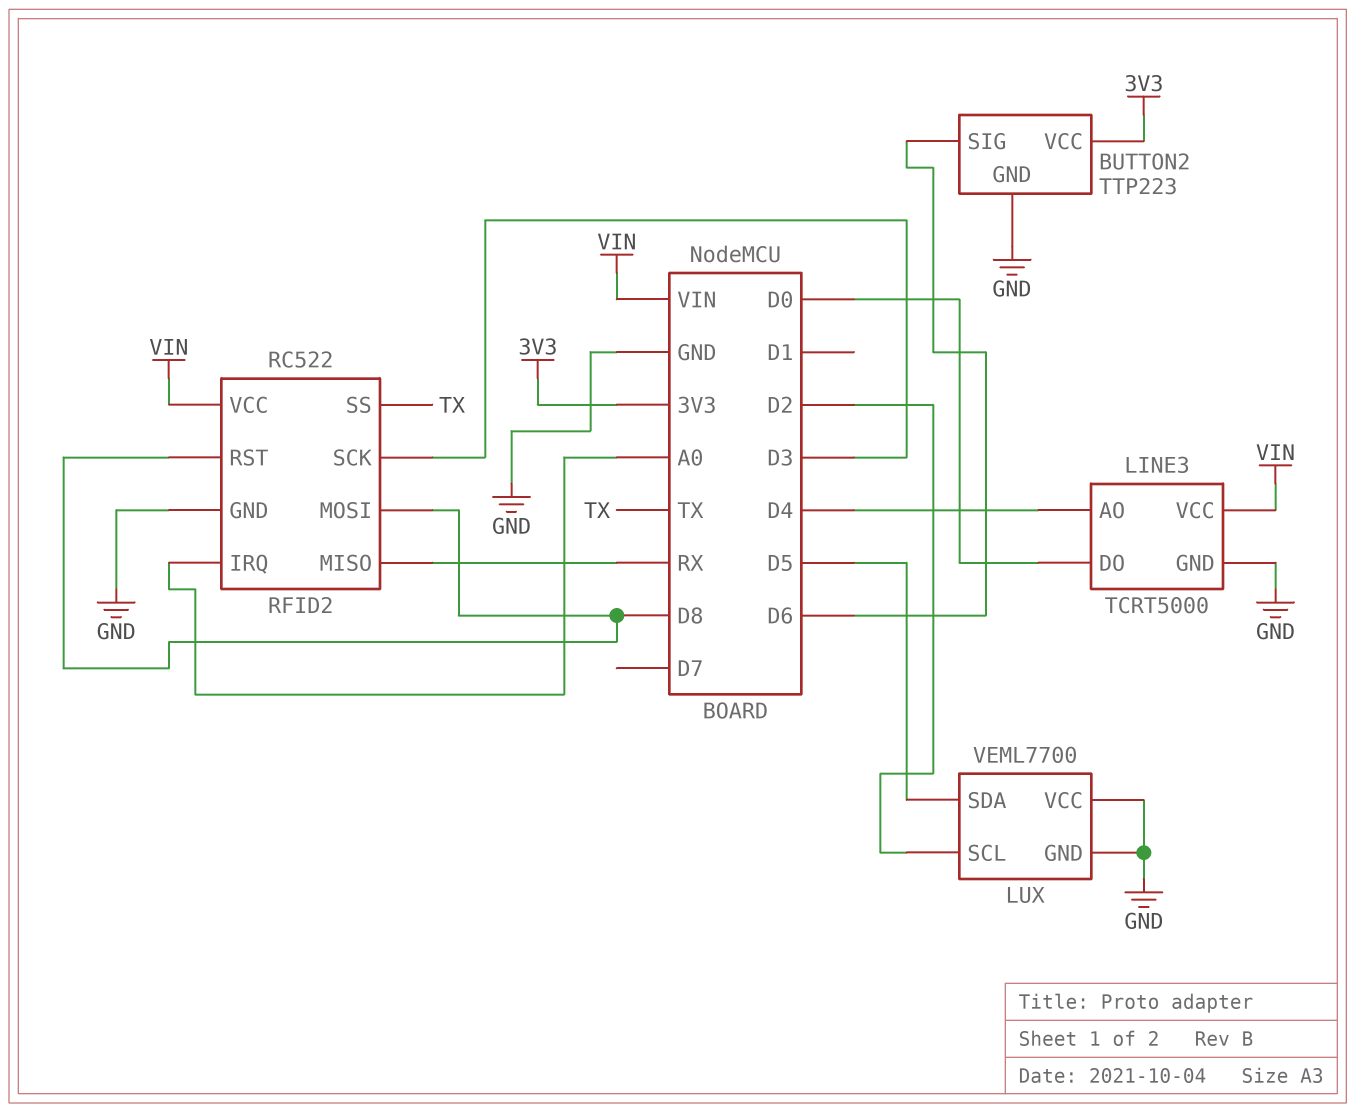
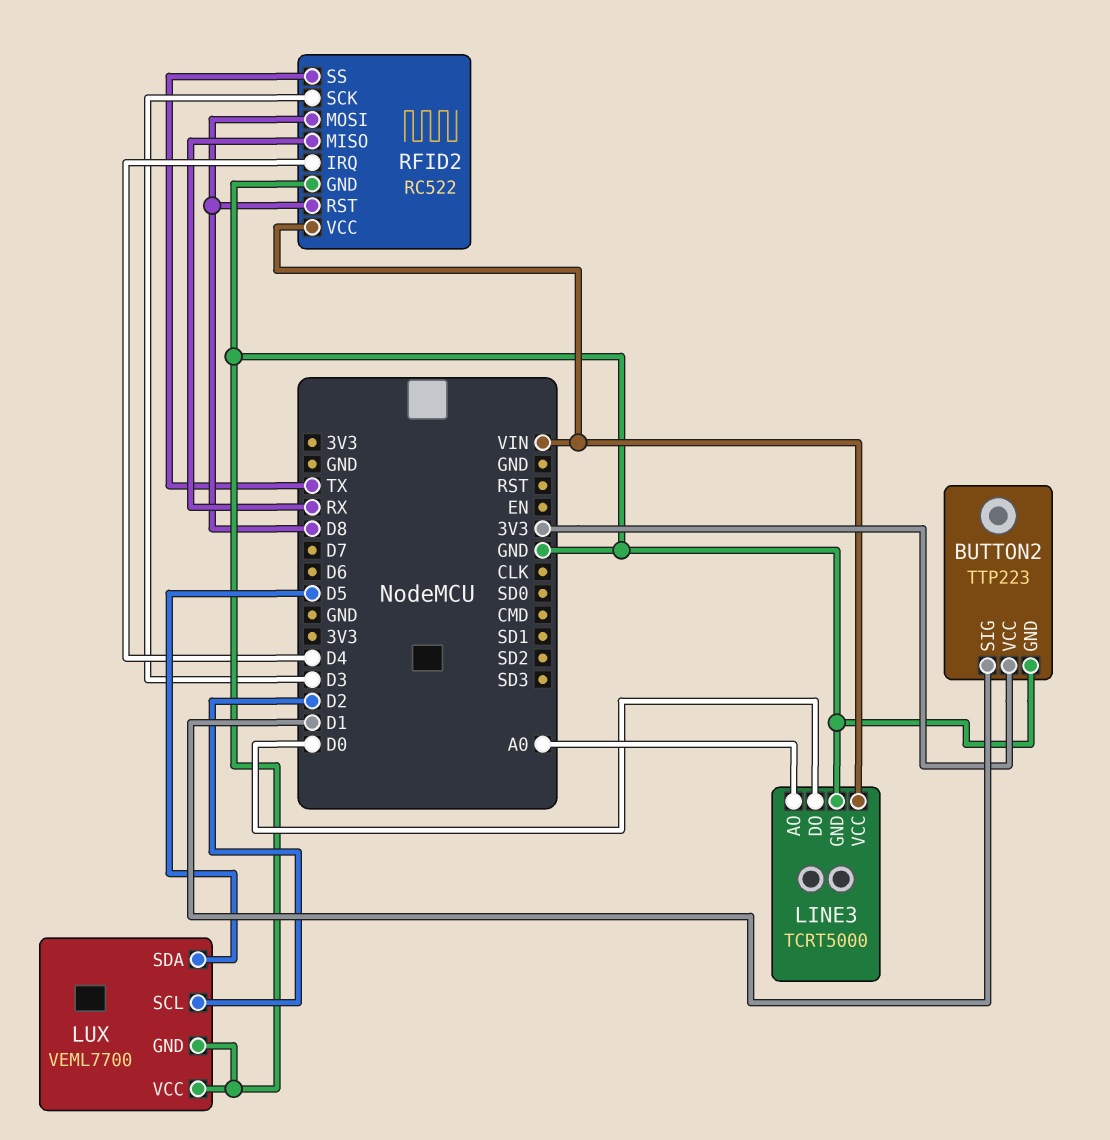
BUTTON2 pin SIG: D6 -> D1
LINE3 pin AO: D4 -> A0
RFID2 pin IRQ: A0 -> D4

